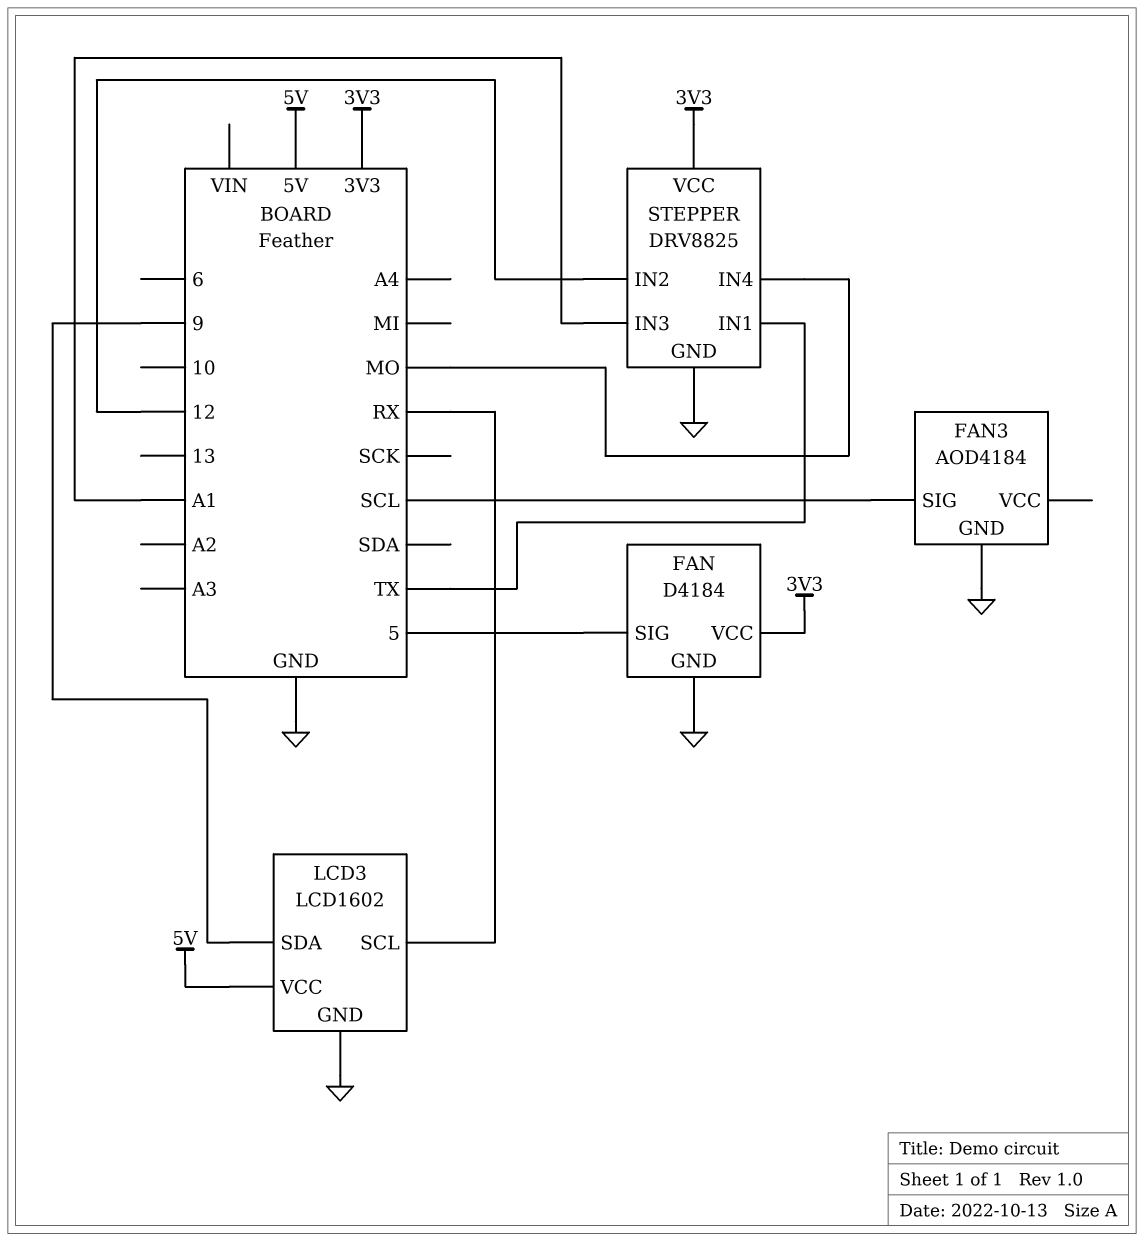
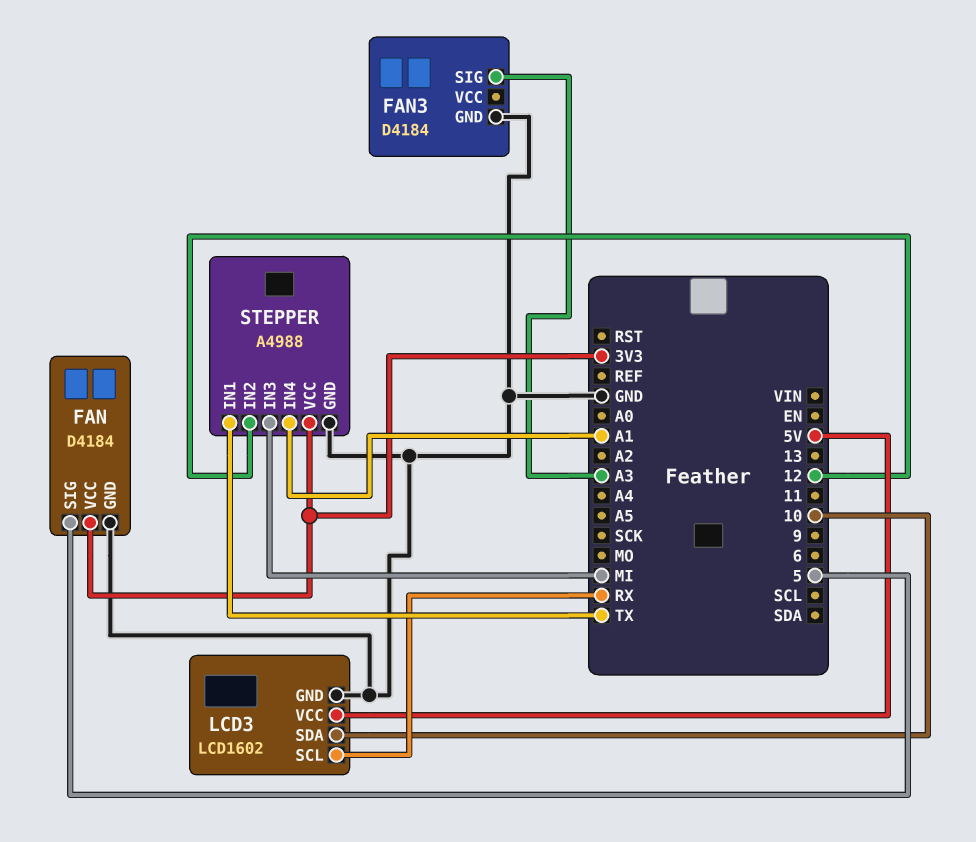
FAN3: AOD4184 -> D4184
FAN3 pin SIG: SCL -> A3
LCD3 pin SDA: 9 -> 10
STEPPER: DRV8825 -> A4988
STEPPER pin IN3: A1 -> MI
STEPPER pin IN4: MO -> A1

